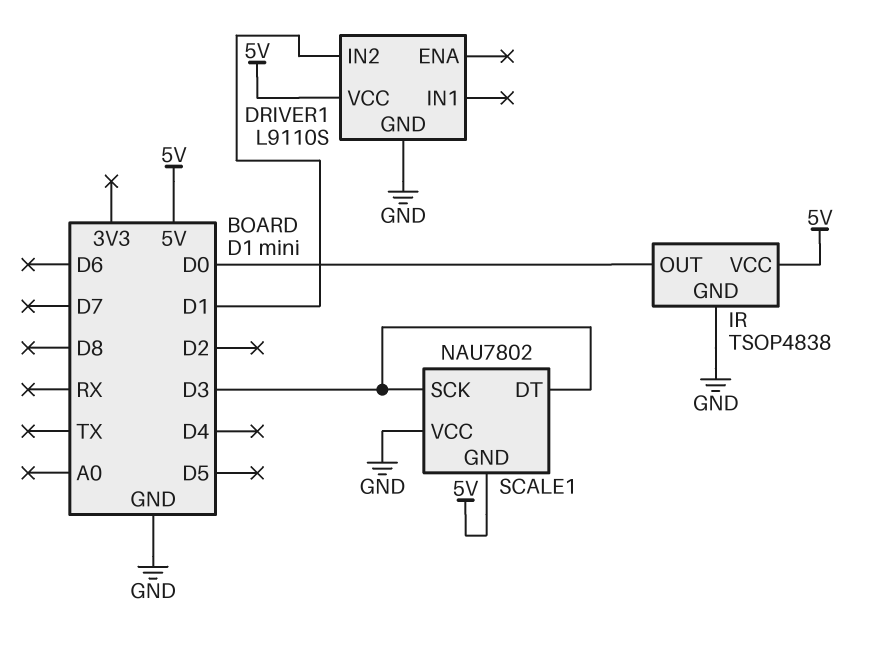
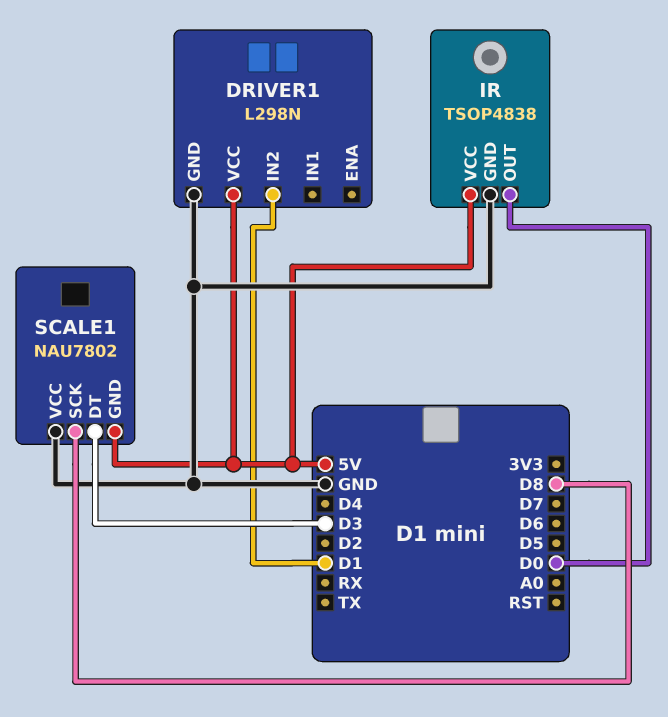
DRIVER1: L9110S -> L298N
SCALE1 pin SCK: D3 -> D8

